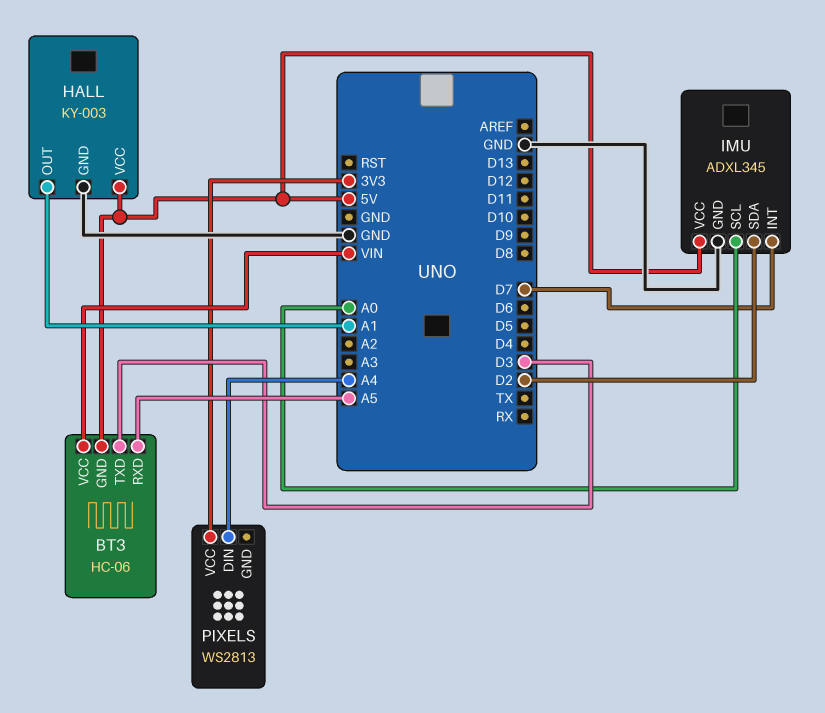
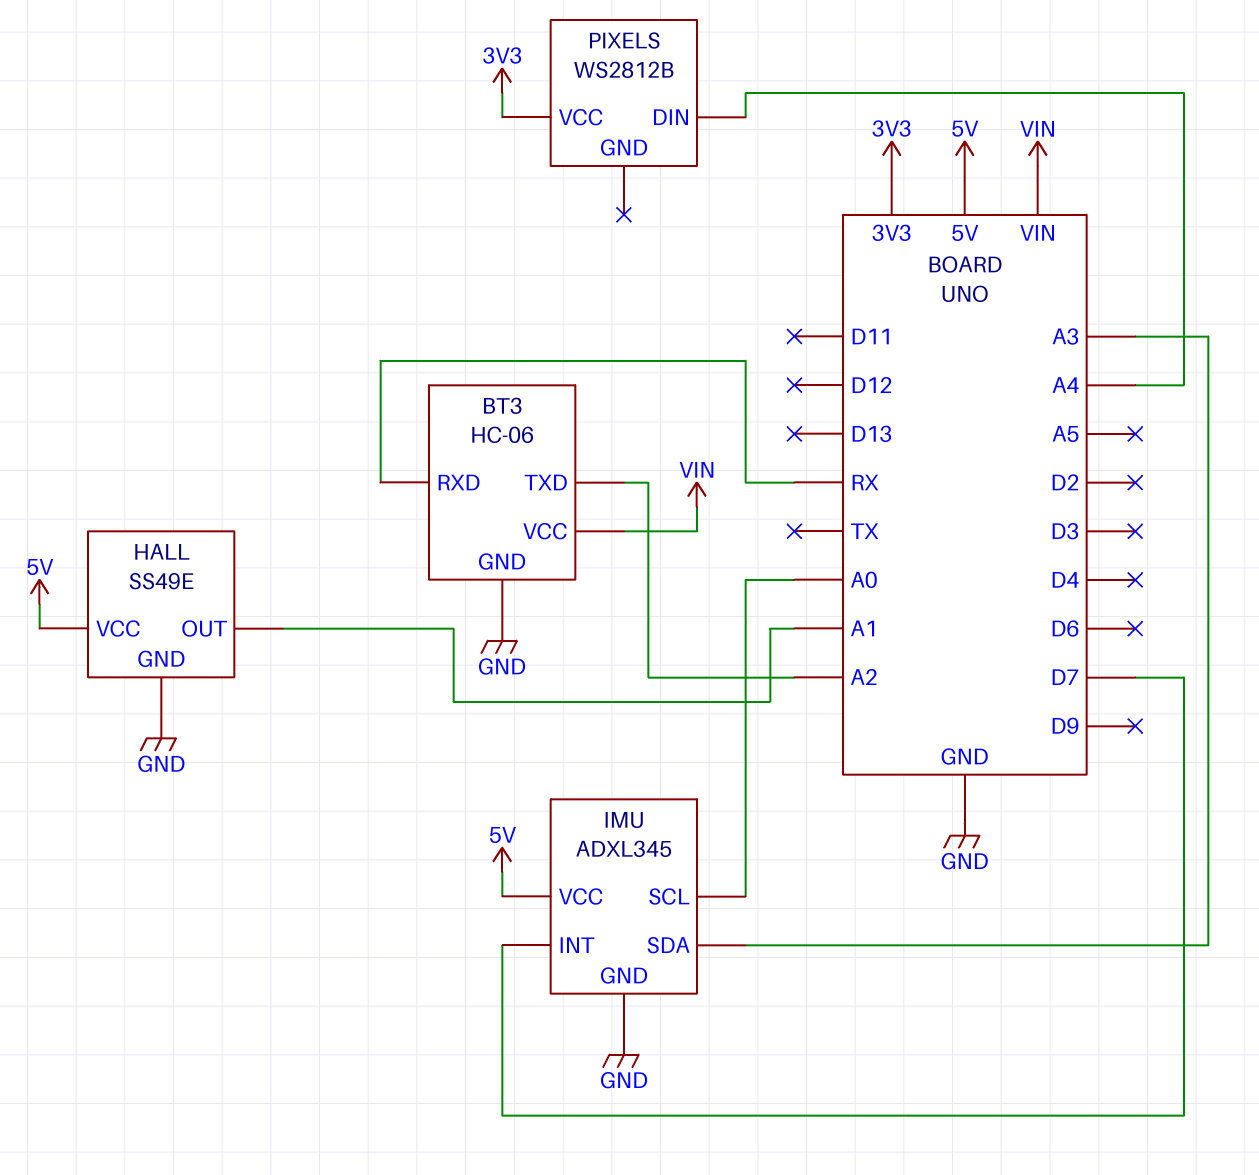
BT3 pin GND: 5V -> GND
BT3 pin RXD: A5 -> RX
BT3 pin TXD: D3 -> A2
HALL: KY-003 -> SS49E
IMU pin SDA: D2 -> A3
PIXELS: WS2813 -> WS2812B

